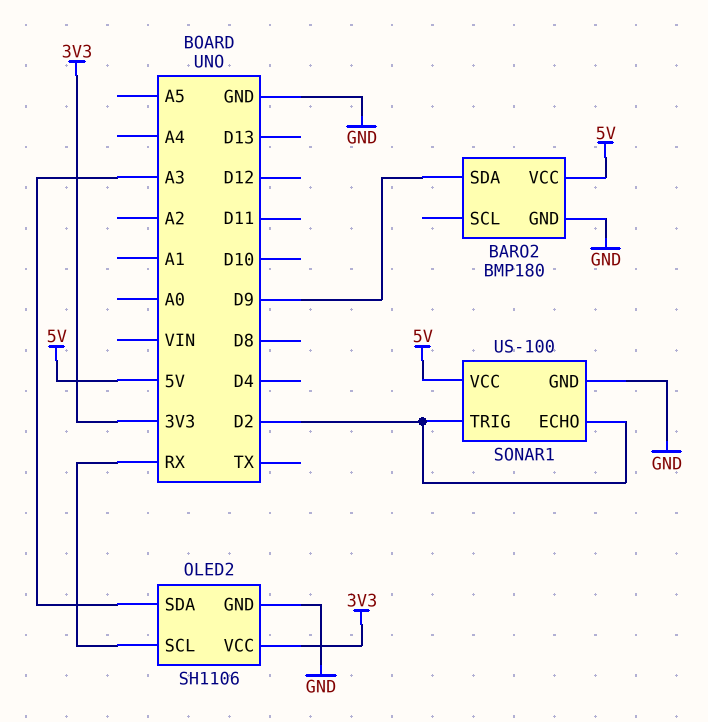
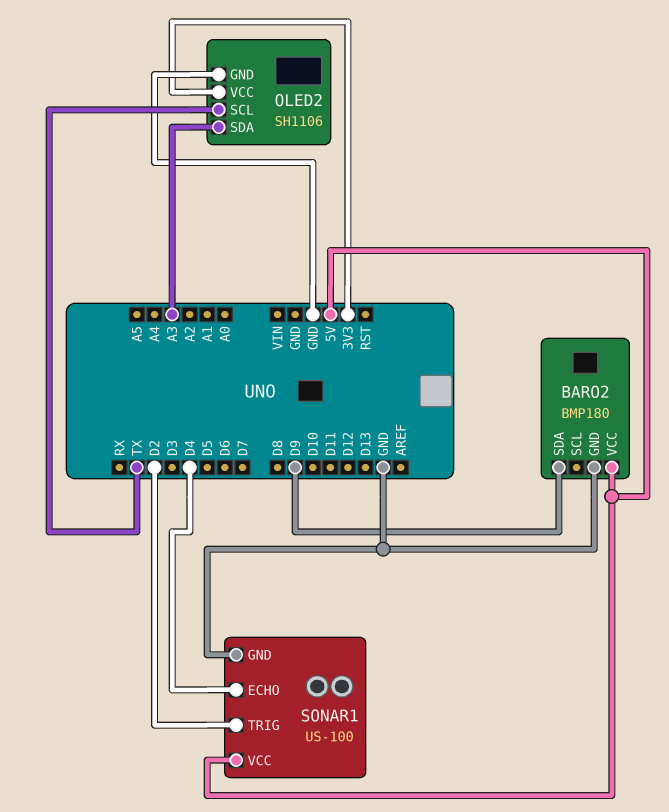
OLED2 pin SCL: RX -> TX
SONAR1 pin ECHO: D2 -> D4

